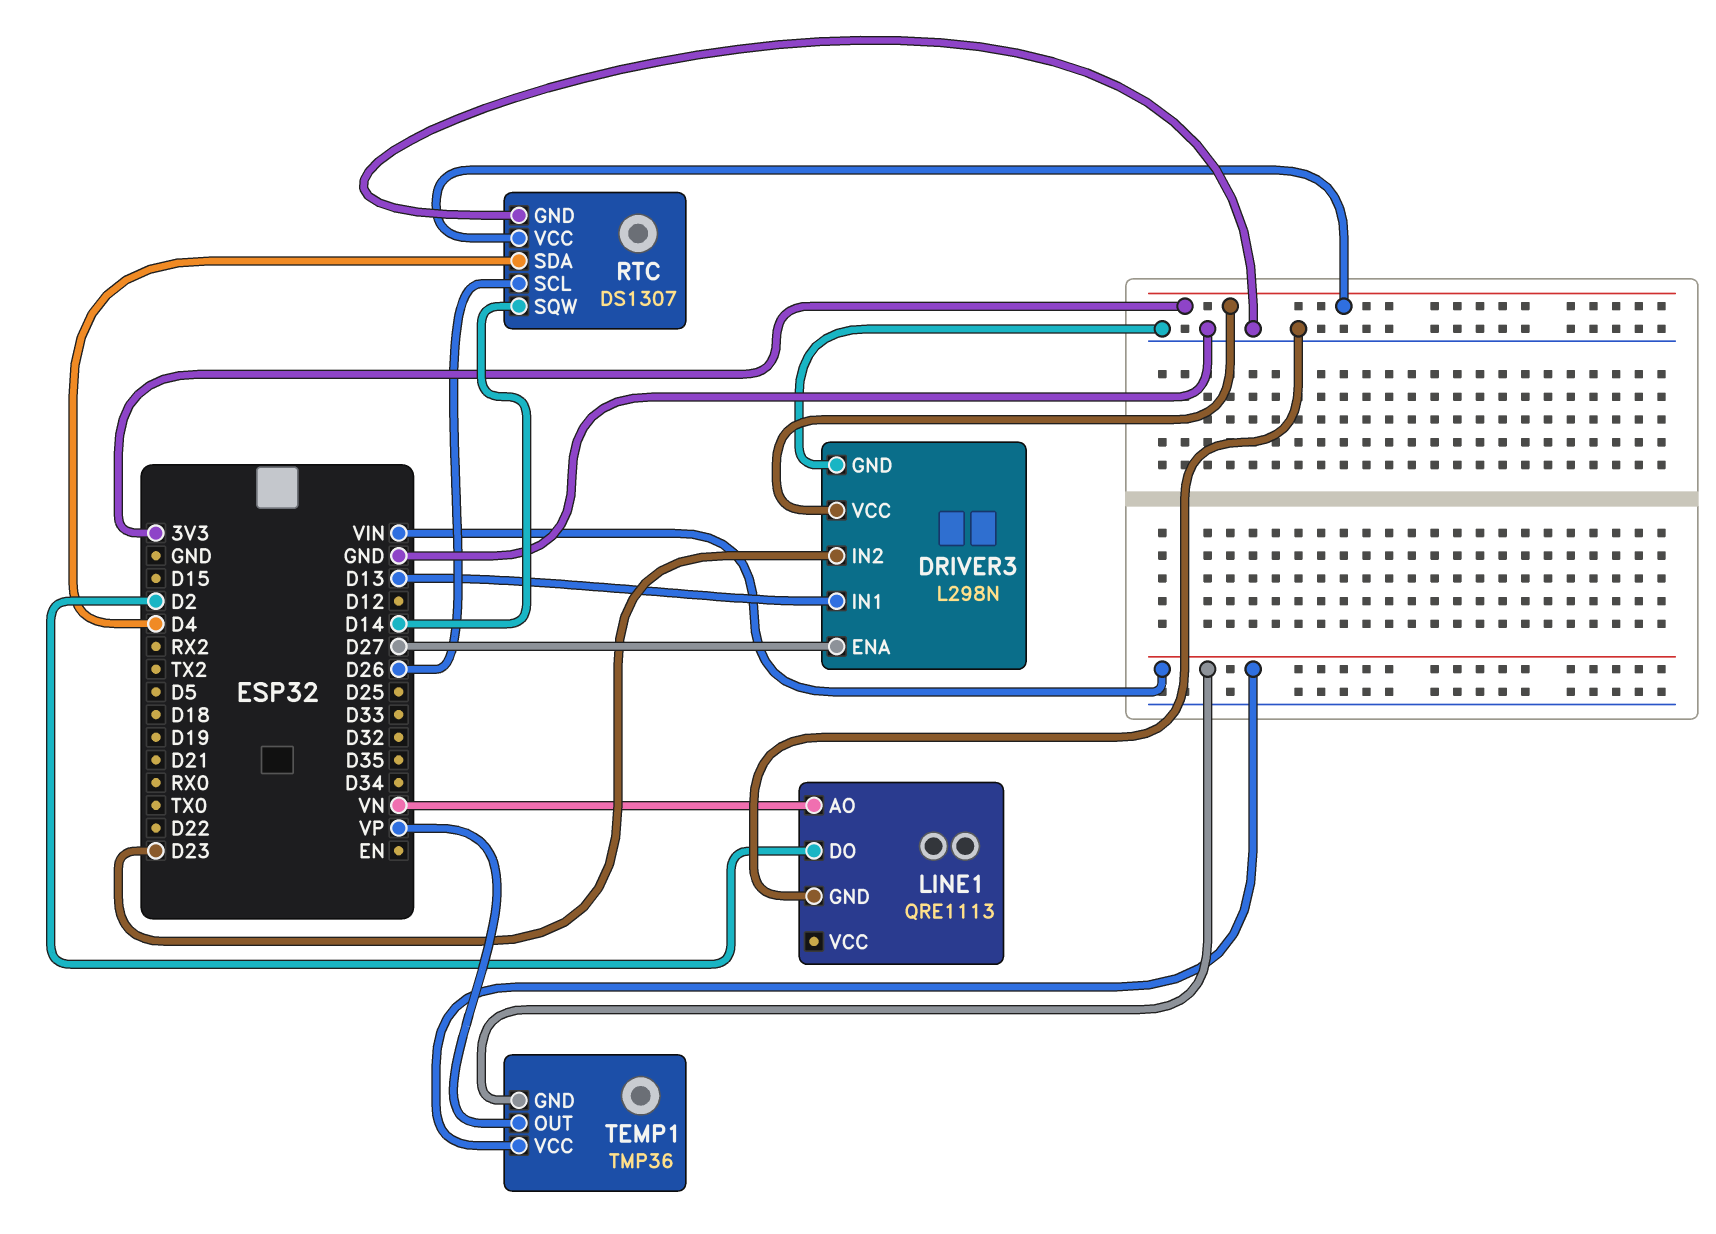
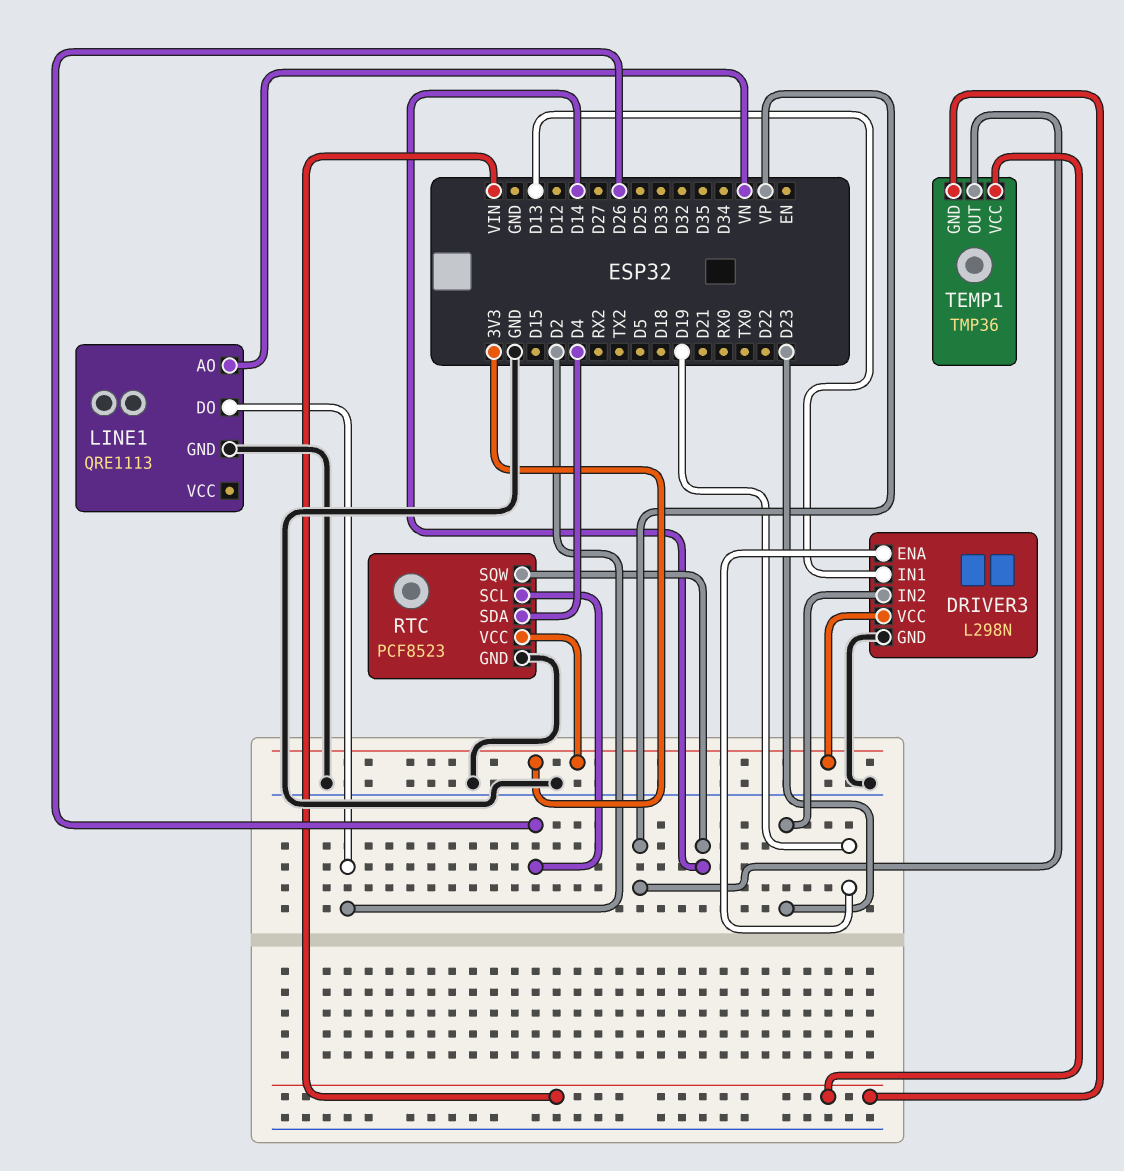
DRIVER3 pin ENA: D27 -> D19
RTC: DS1307 -> PCF8523

